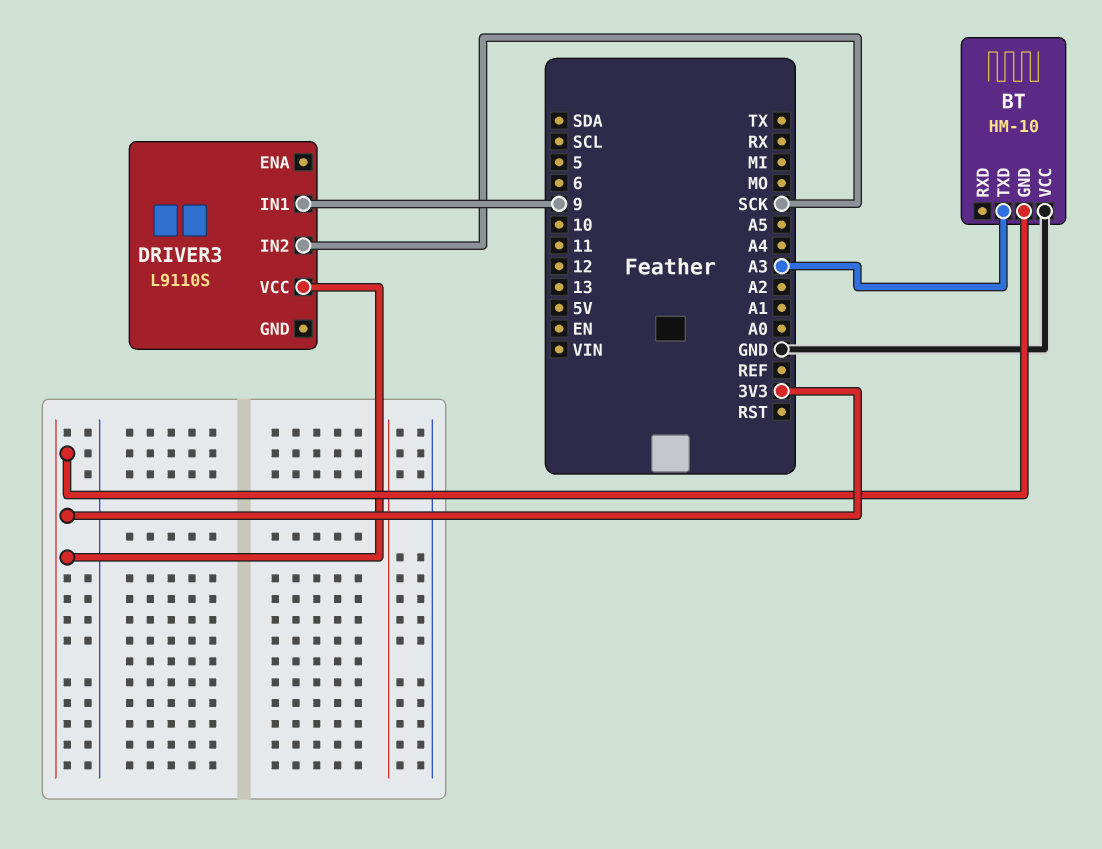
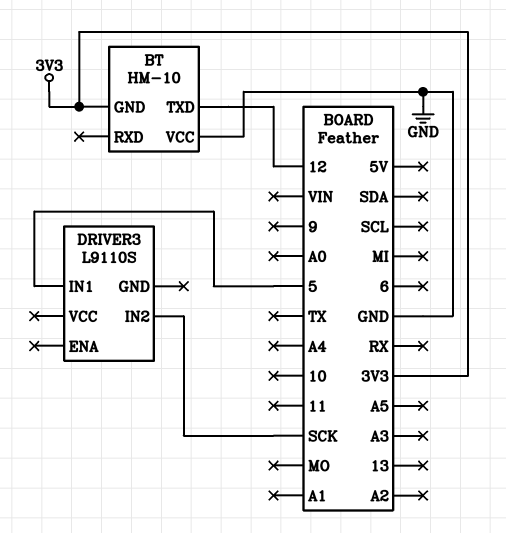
BT pin TXD: A3 -> 12
DRIVER3 pin IN1: 9 -> 5
DRIVER3 pin VCC: 3V3 -> none

